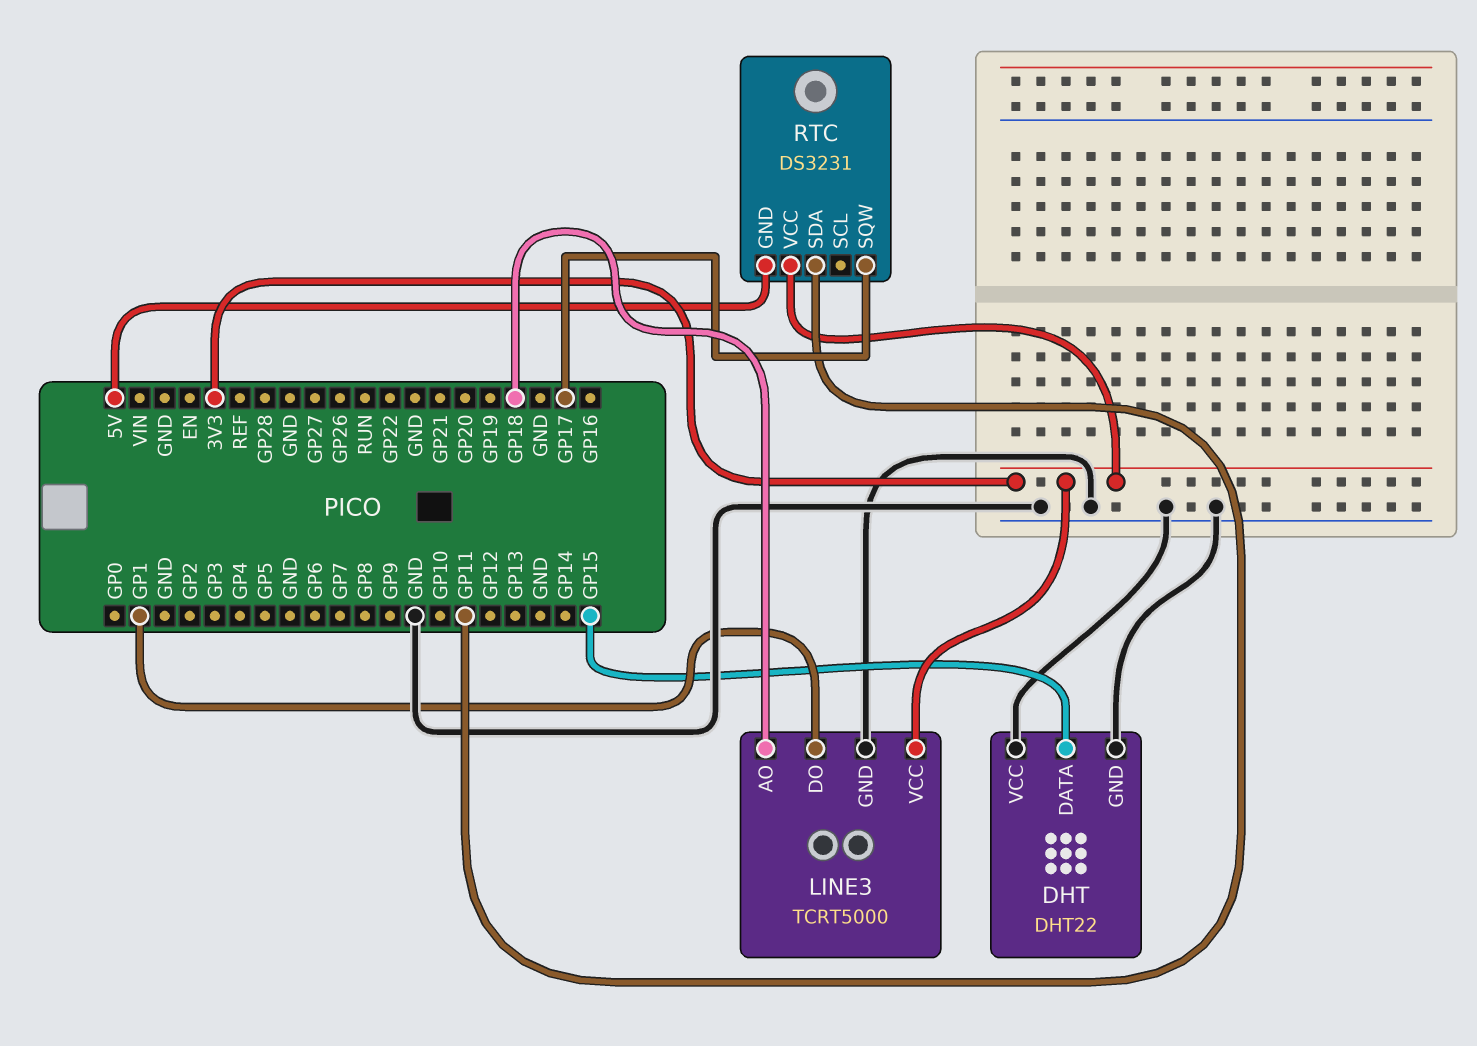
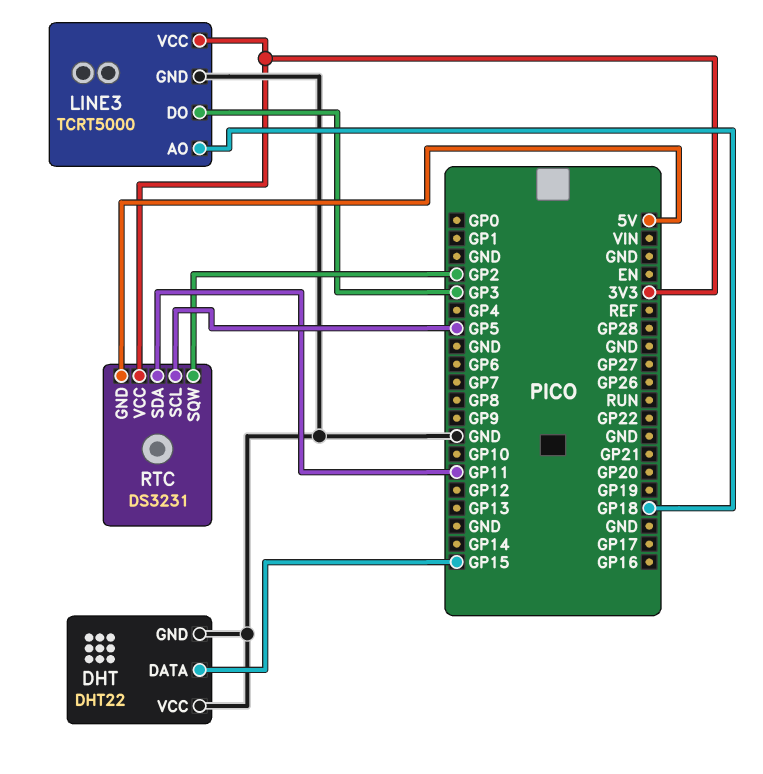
LINE3 pin DO: GP1 -> GP3
RTC pin SCL: none -> GP5
RTC pin SQW: GP17 -> GP2

